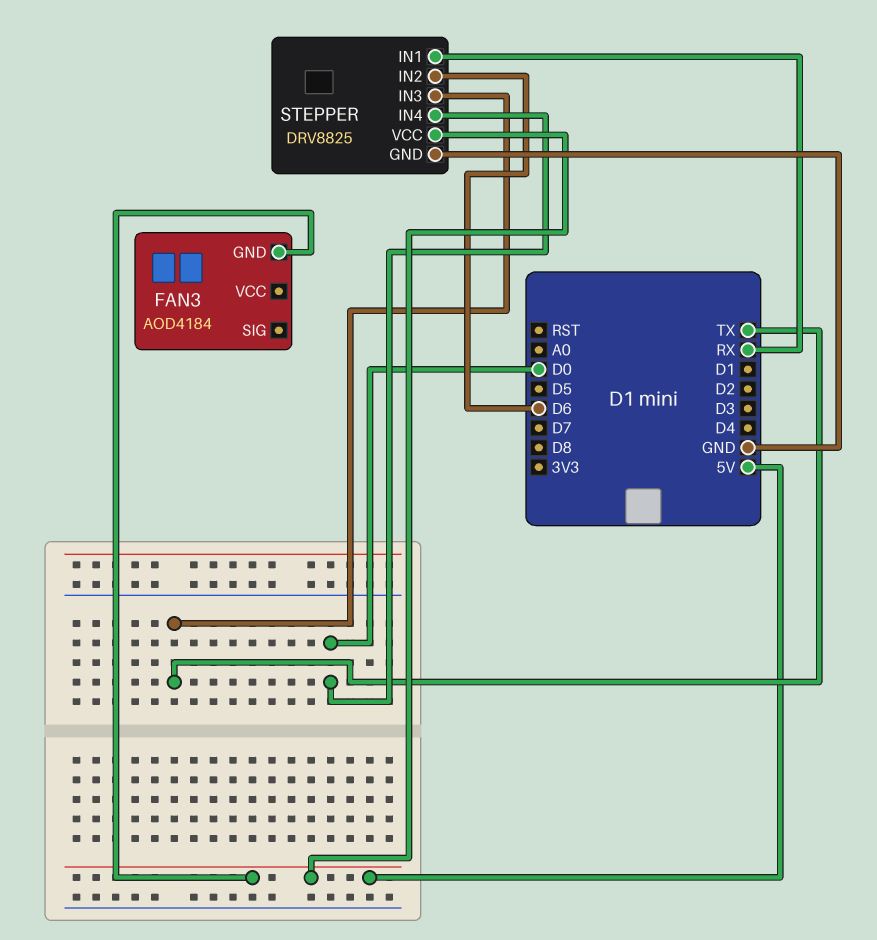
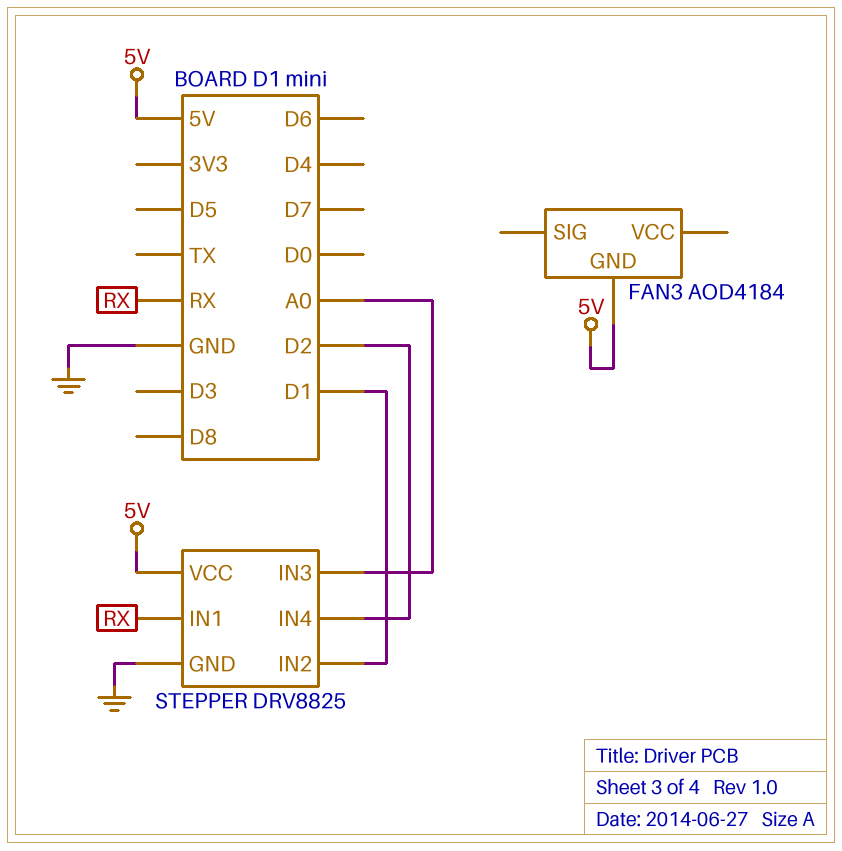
STEPPER pin IN2: D6 -> D1
STEPPER pin IN3: TX -> A0
STEPPER pin IN4: D0 -> D2

